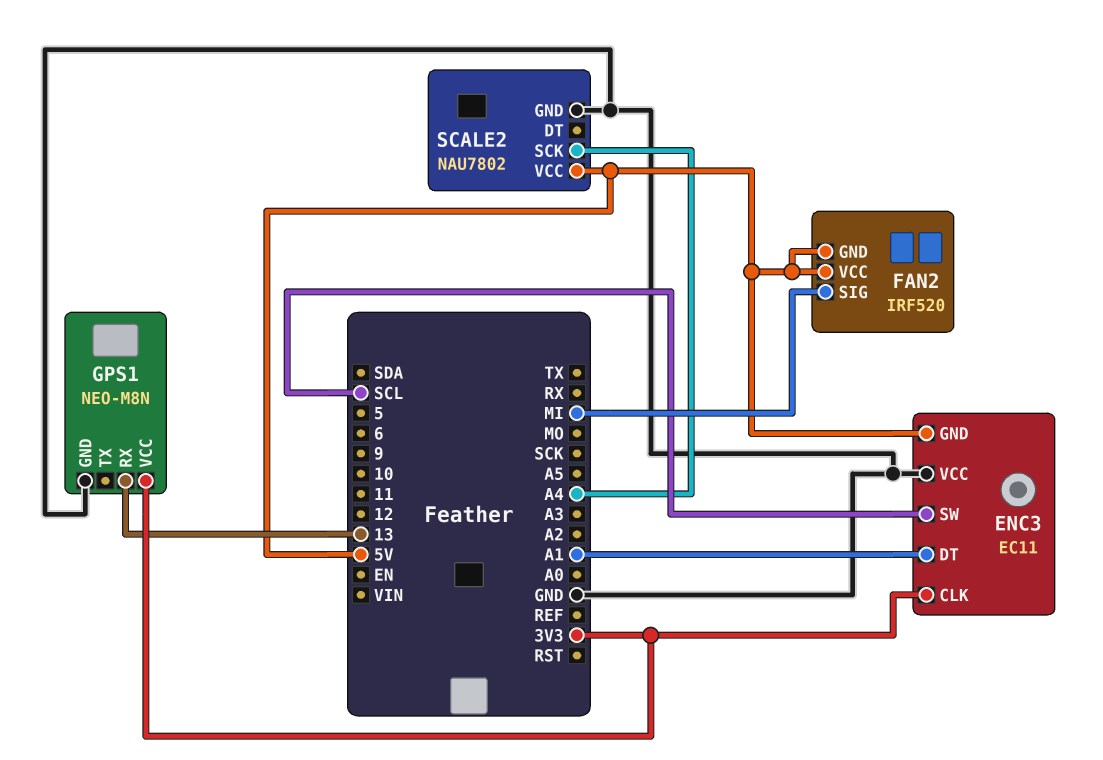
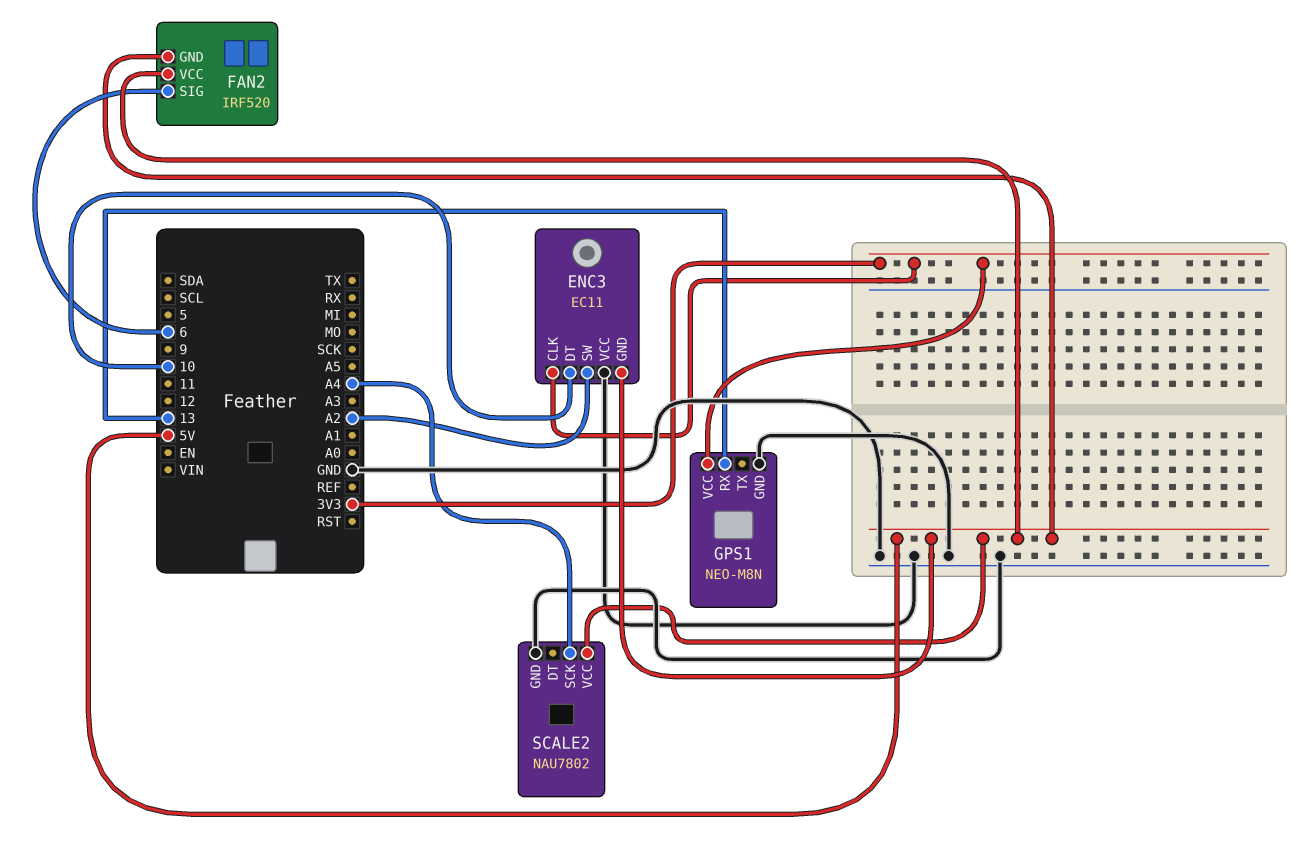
ENC3 pin DT: A1 -> 10
ENC3 pin SW: SCL -> A2
FAN2 pin SIG: MI -> 6

